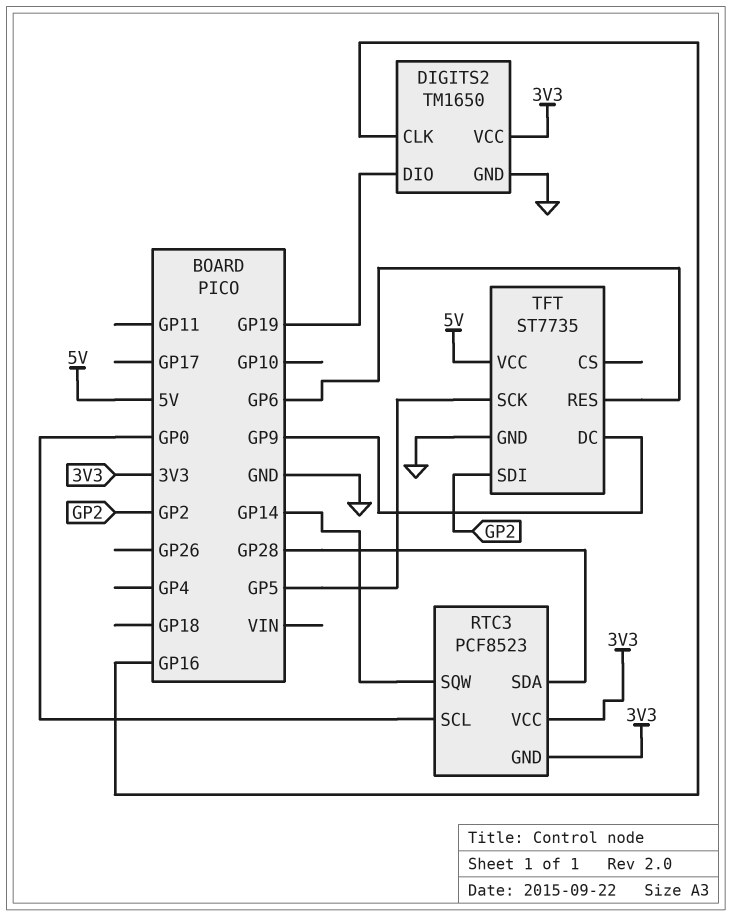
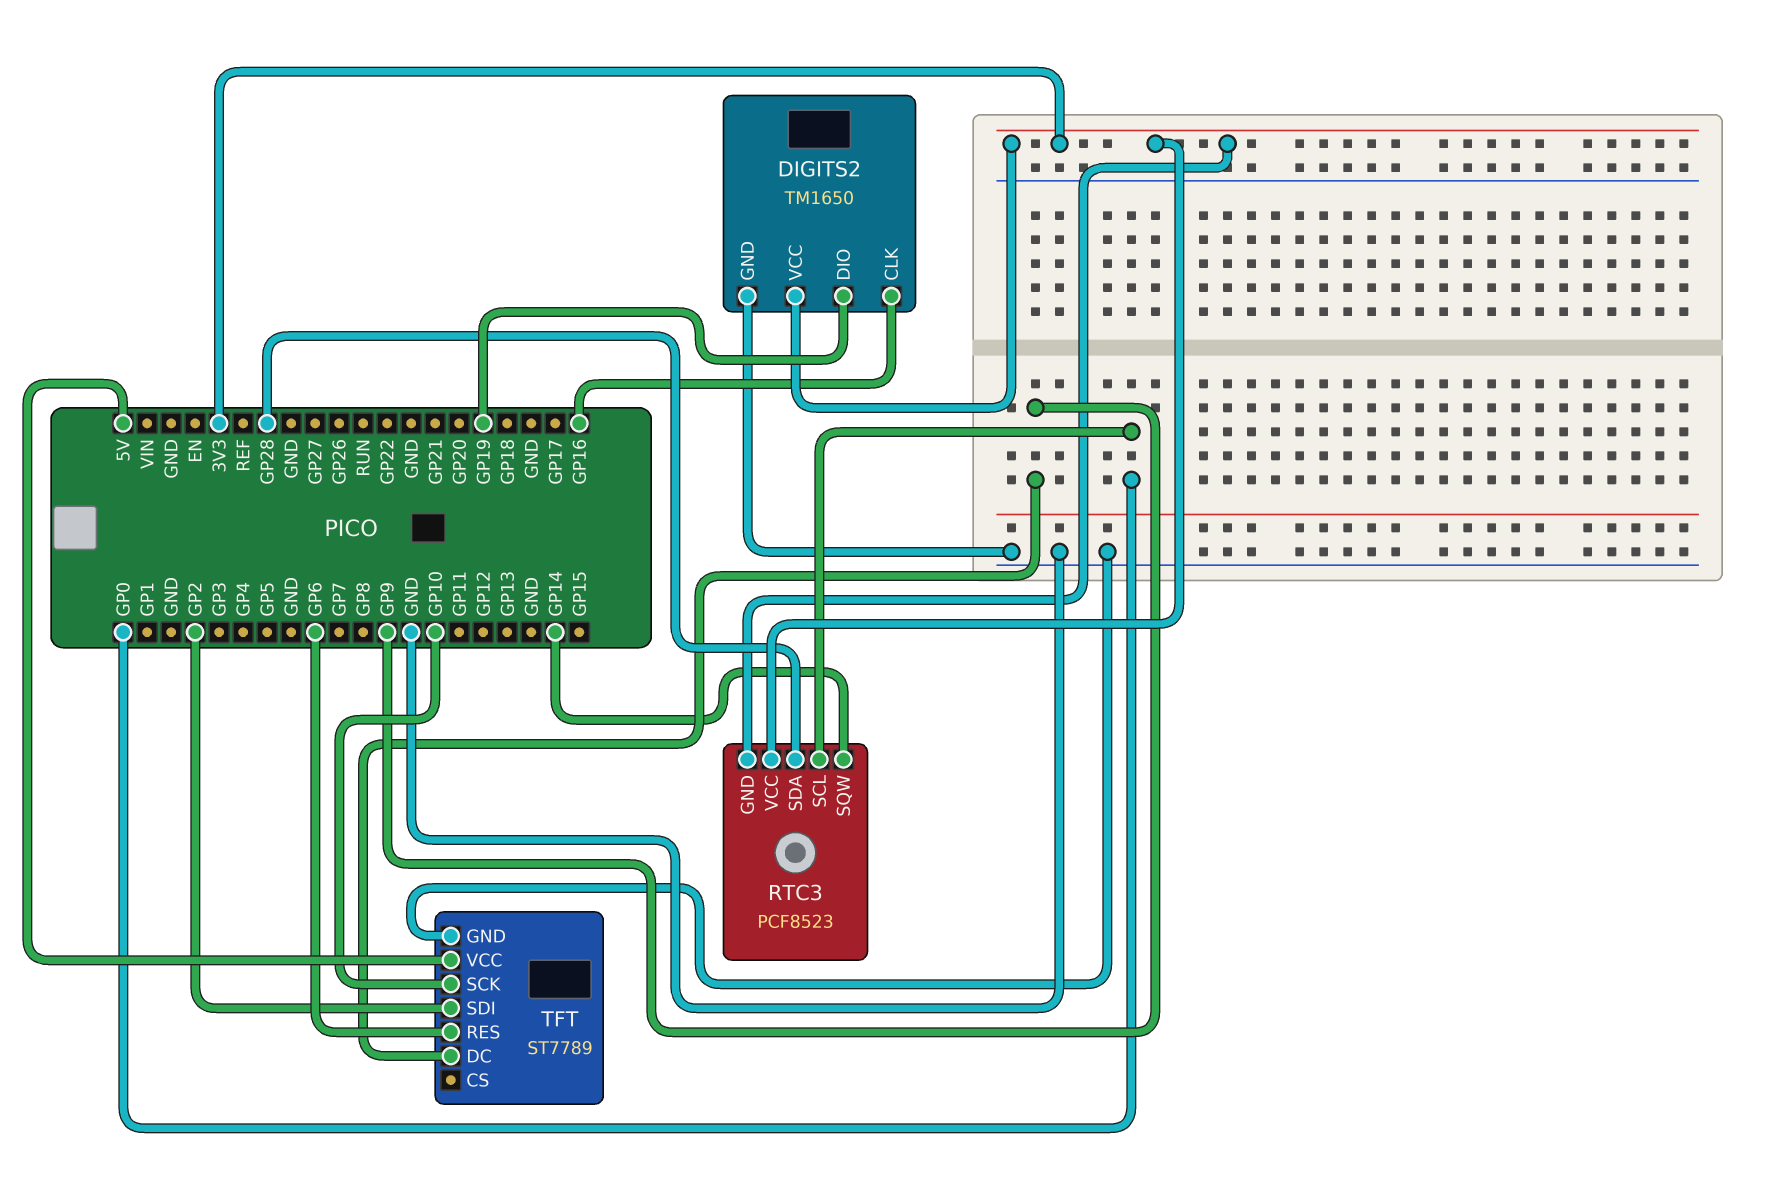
TFT: ST7735 -> ST7789
TFT pin SCK: GP5 -> GP10

